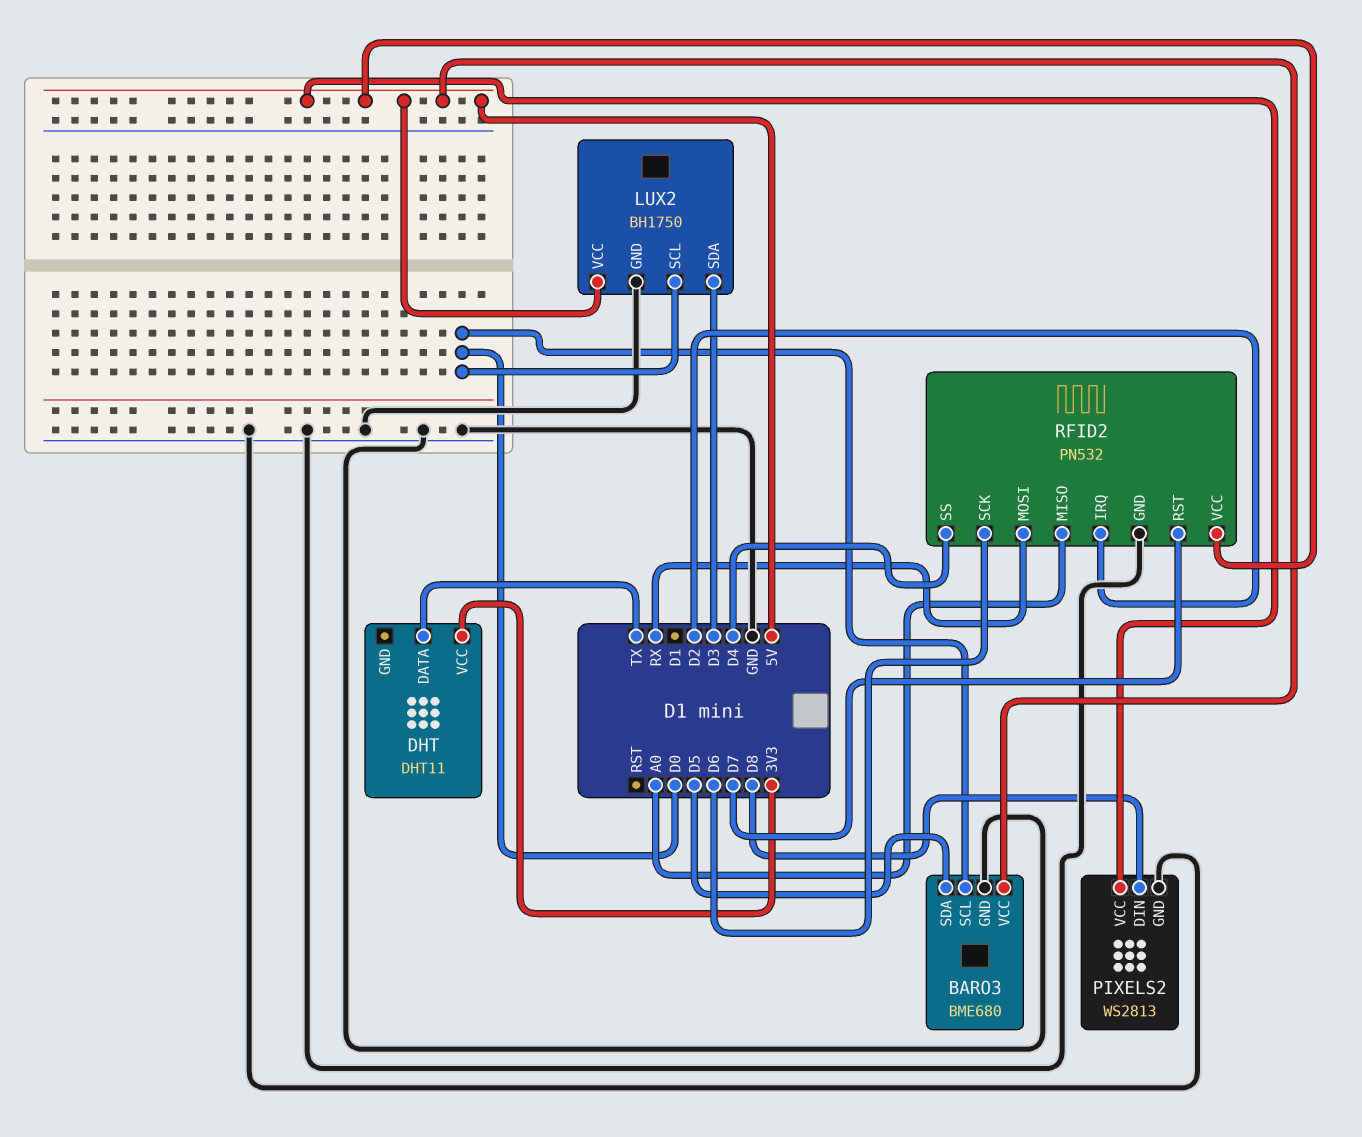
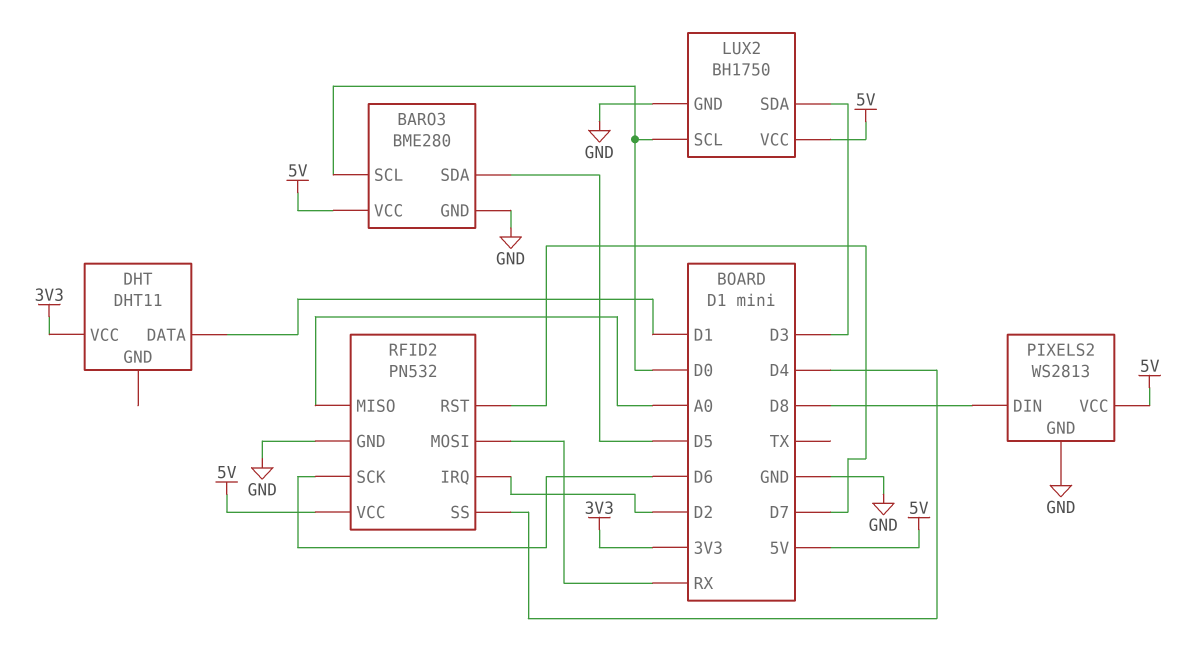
BARO3: BME680 -> BME280
DHT pin DATA: TX -> D1

